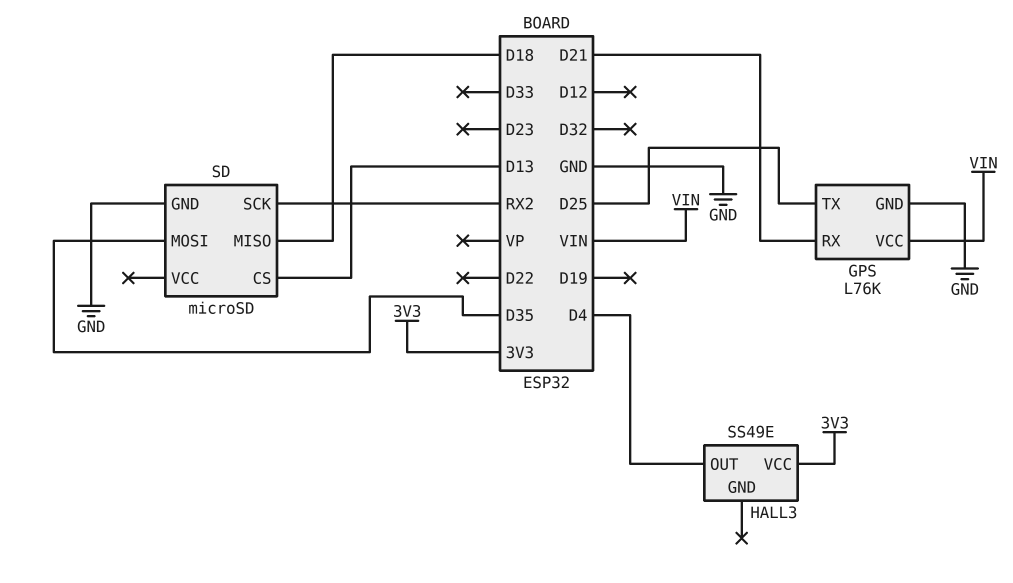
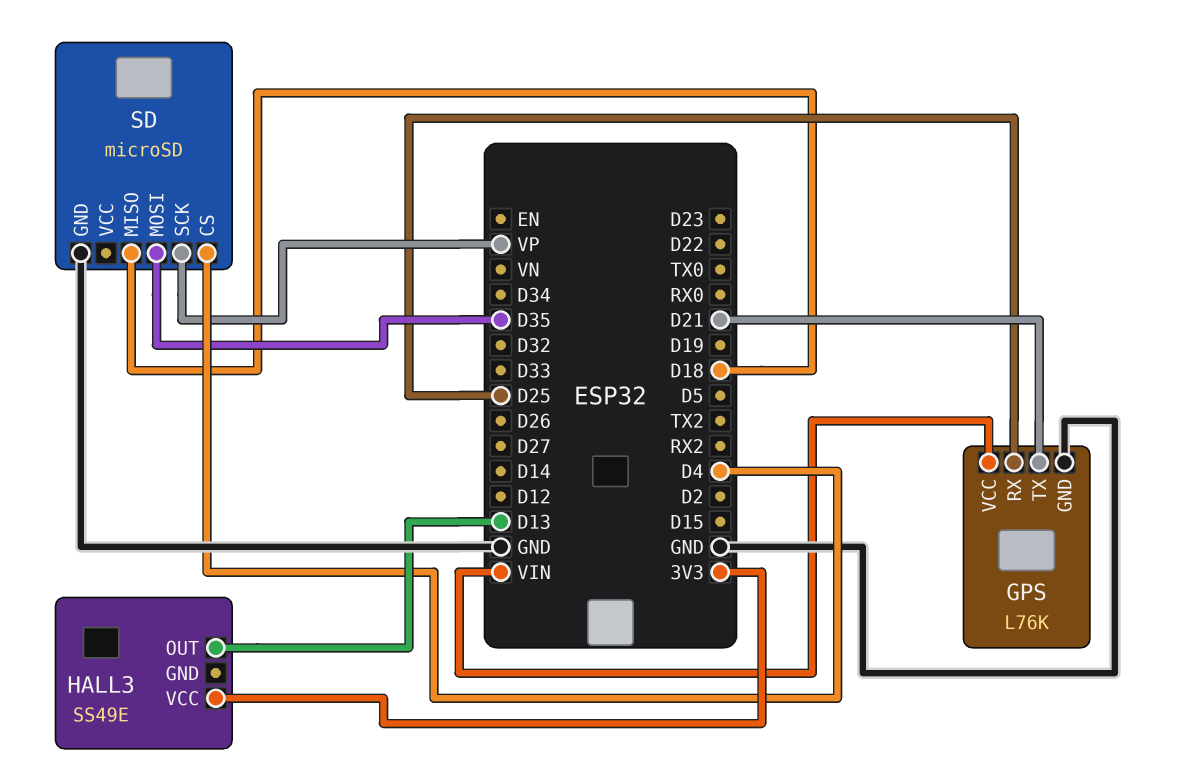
GPS pin RX: D21 -> D25
GPS pin TX: D25 -> D21
HALL3 pin OUT: D4 -> D13
SD pin CS: D13 -> D4
SD pin SCK: RX2 -> VP

